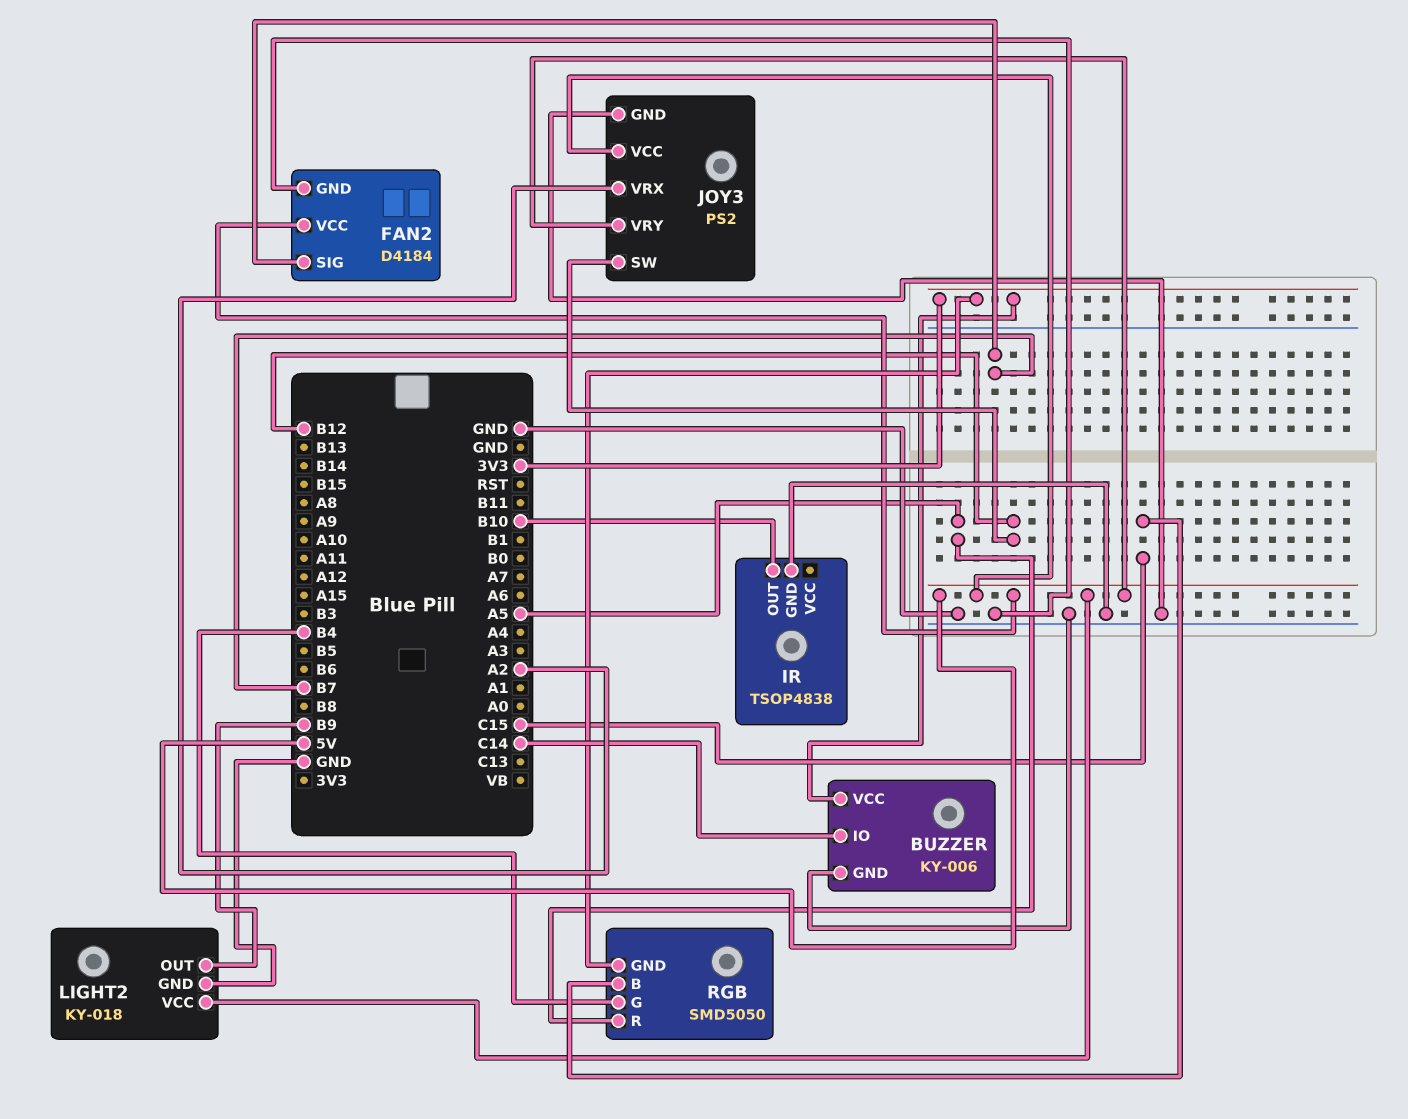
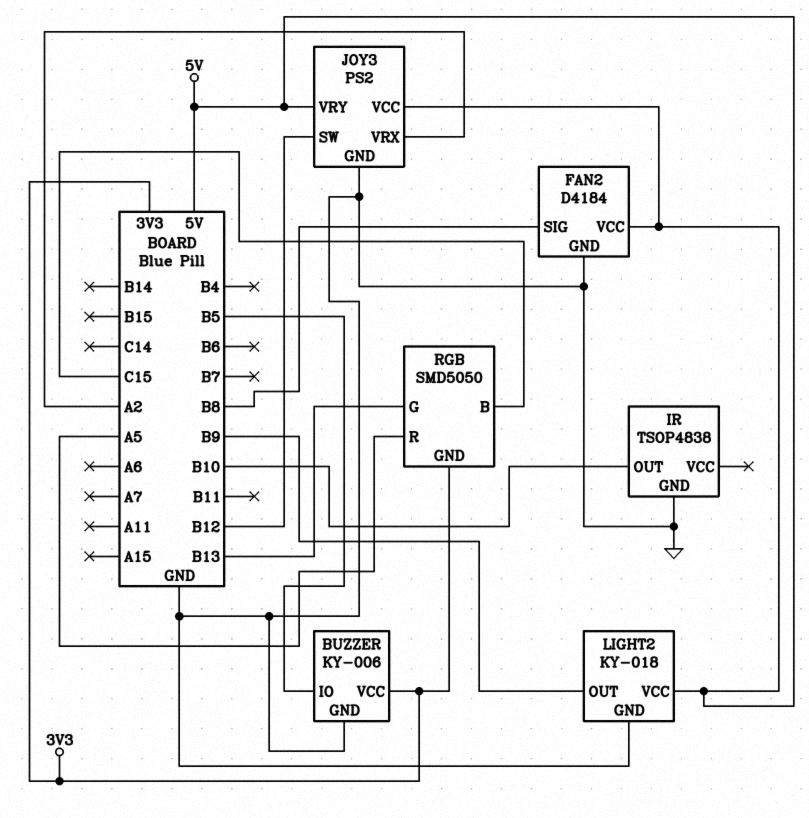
BUZZER pin IO: C14 -> B5
FAN2 pin SIG: B7 -> B8
RGB pin G: B4 -> B13

